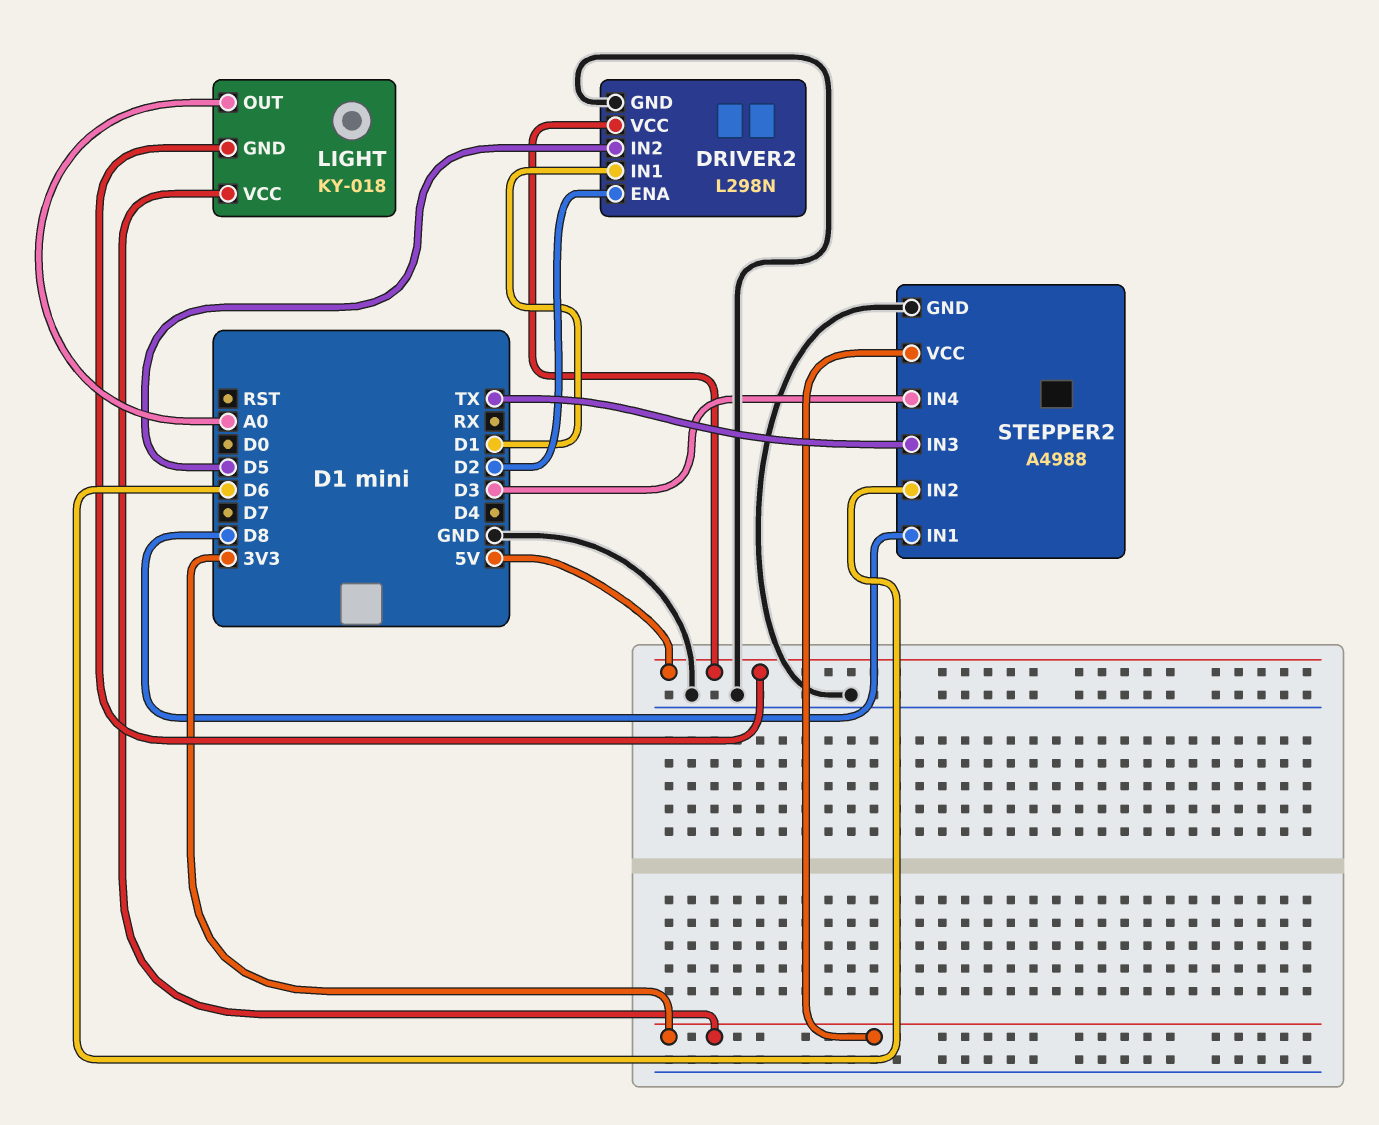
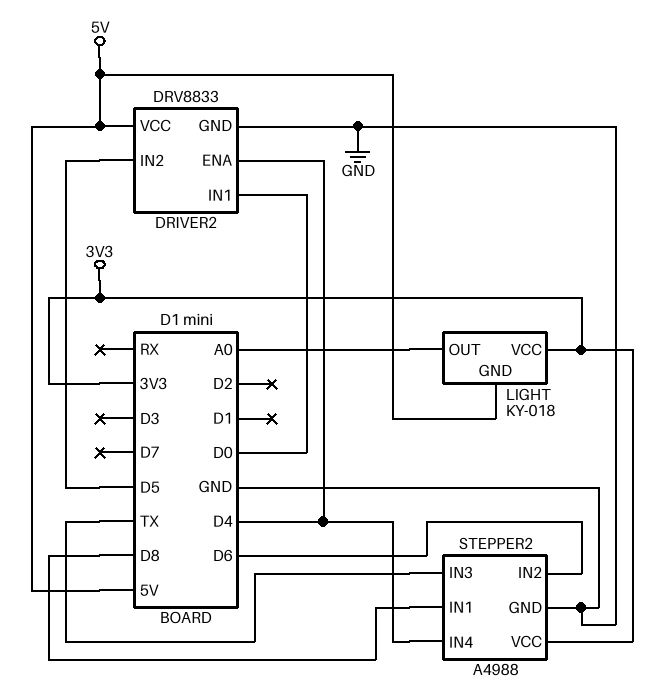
DRIVER2: L298N -> DRV8833
DRIVER2 pin ENA: D2 -> D4
DRIVER2 pin IN1: D1 -> D0
STEPPER2 pin IN4: D3 -> D4

